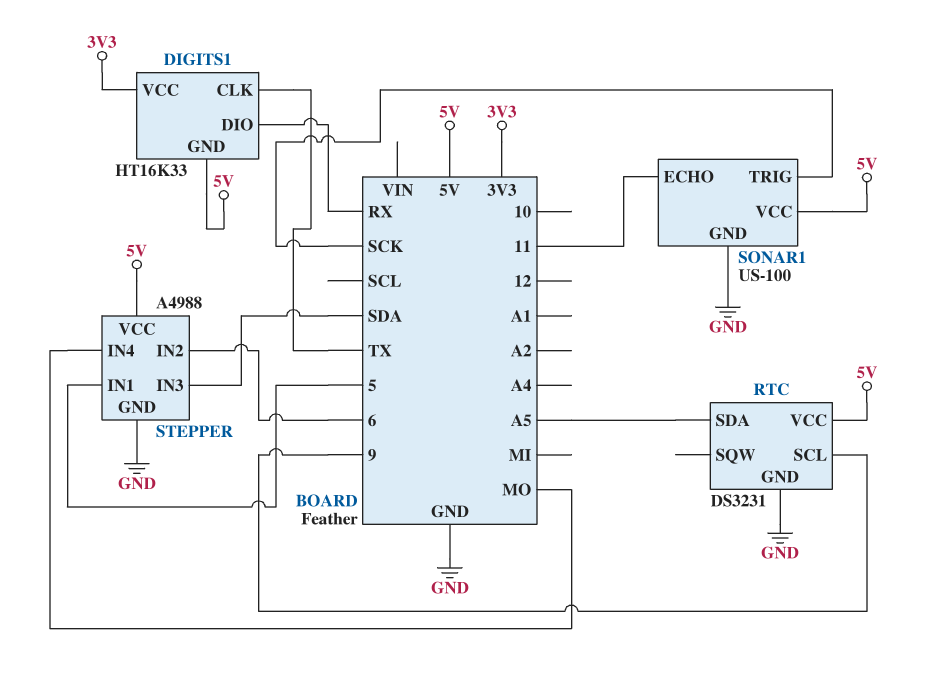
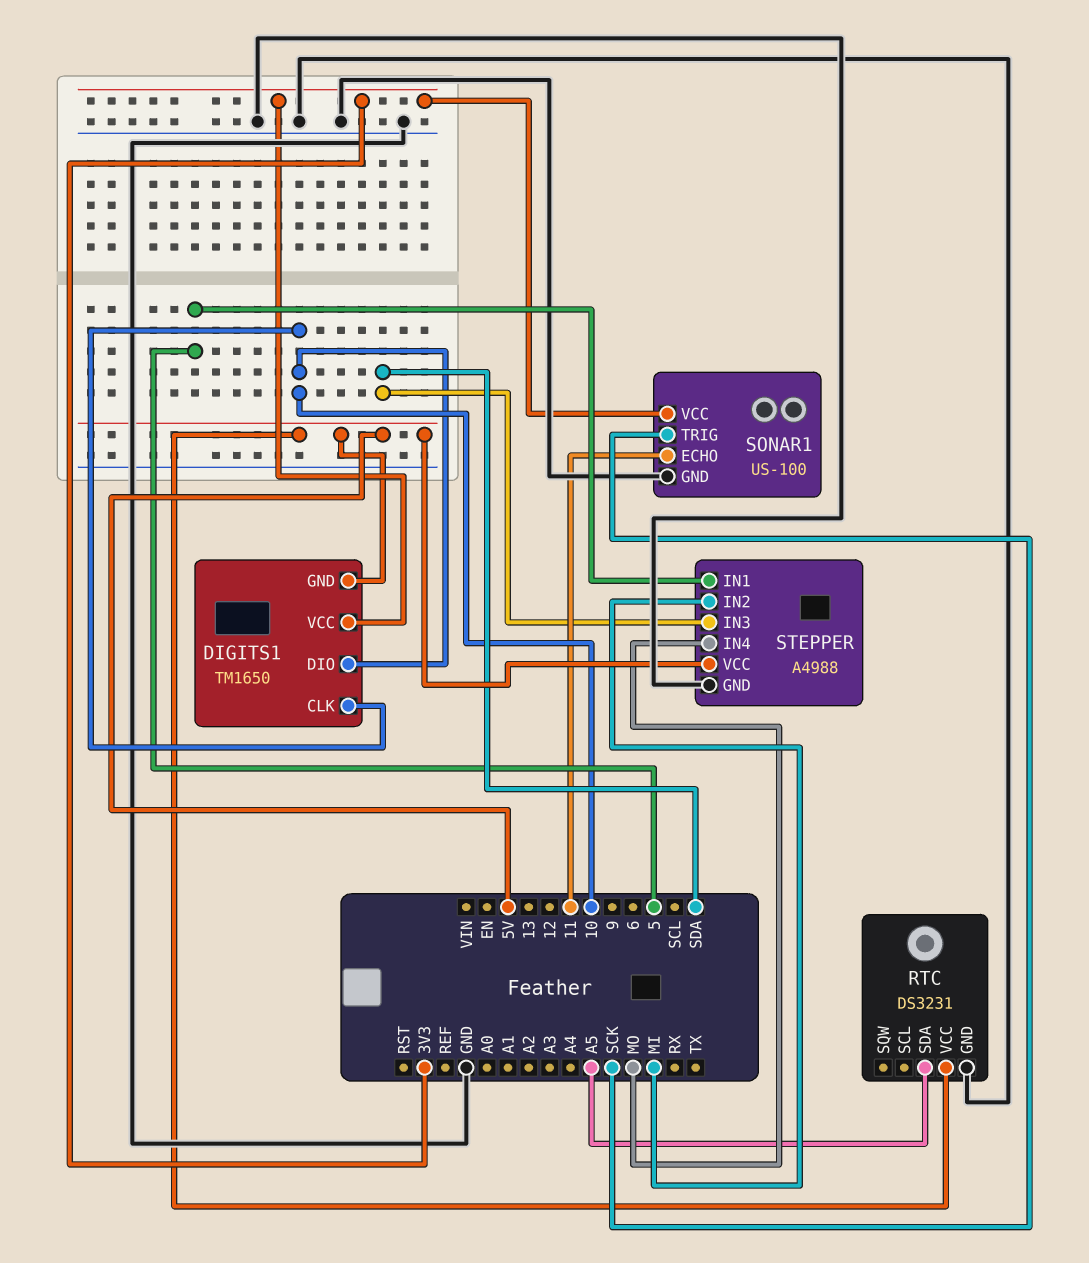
DIGITS1: HT16K33 -> TM1650
DIGITS1 pin CLK: TX -> 10
DIGITS1 pin DIO: RX -> 10
RTC pin SCL: 9 -> none
SONAR1 pin VCC: 5V -> 3V3
STEPPER pin IN2: 6 -> MI

